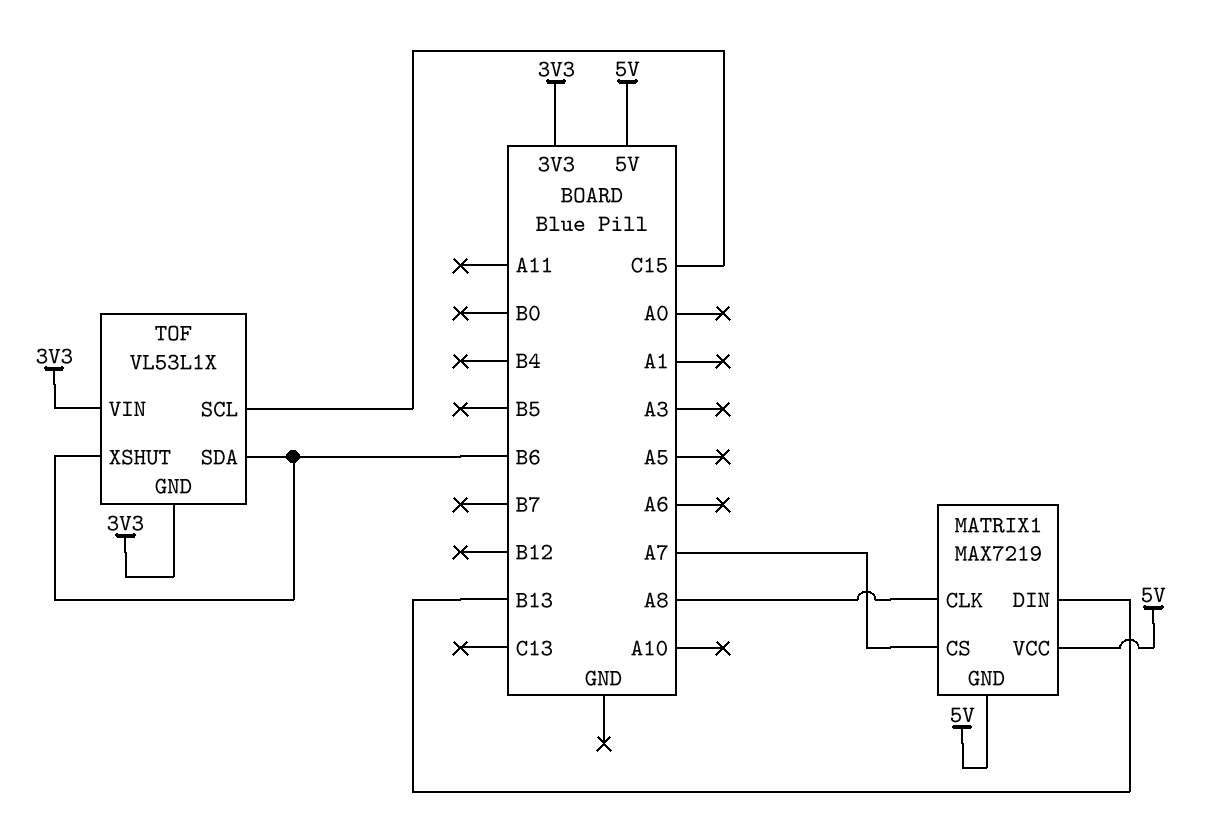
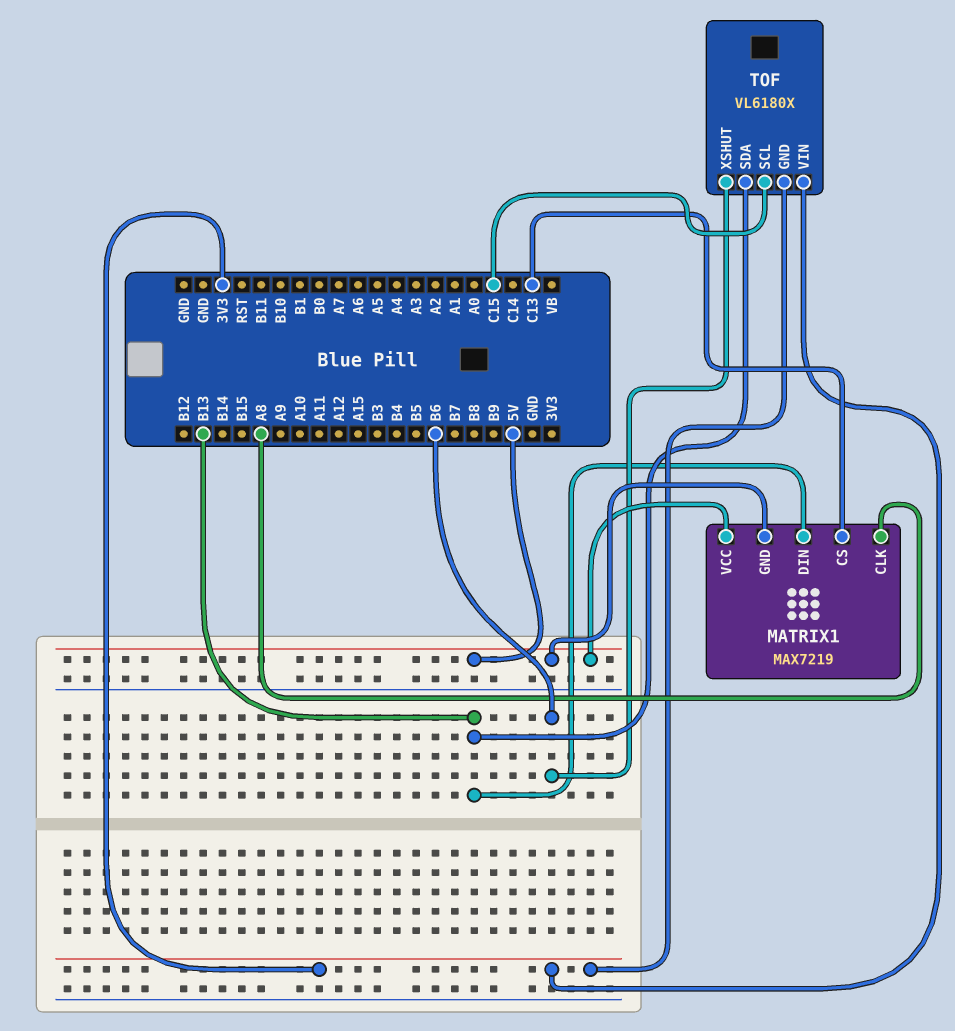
MATRIX1 pin CS: A7 -> C13
TOF: VL53L1X -> VL6180X
TOF pin SDA: B6 -> B13

